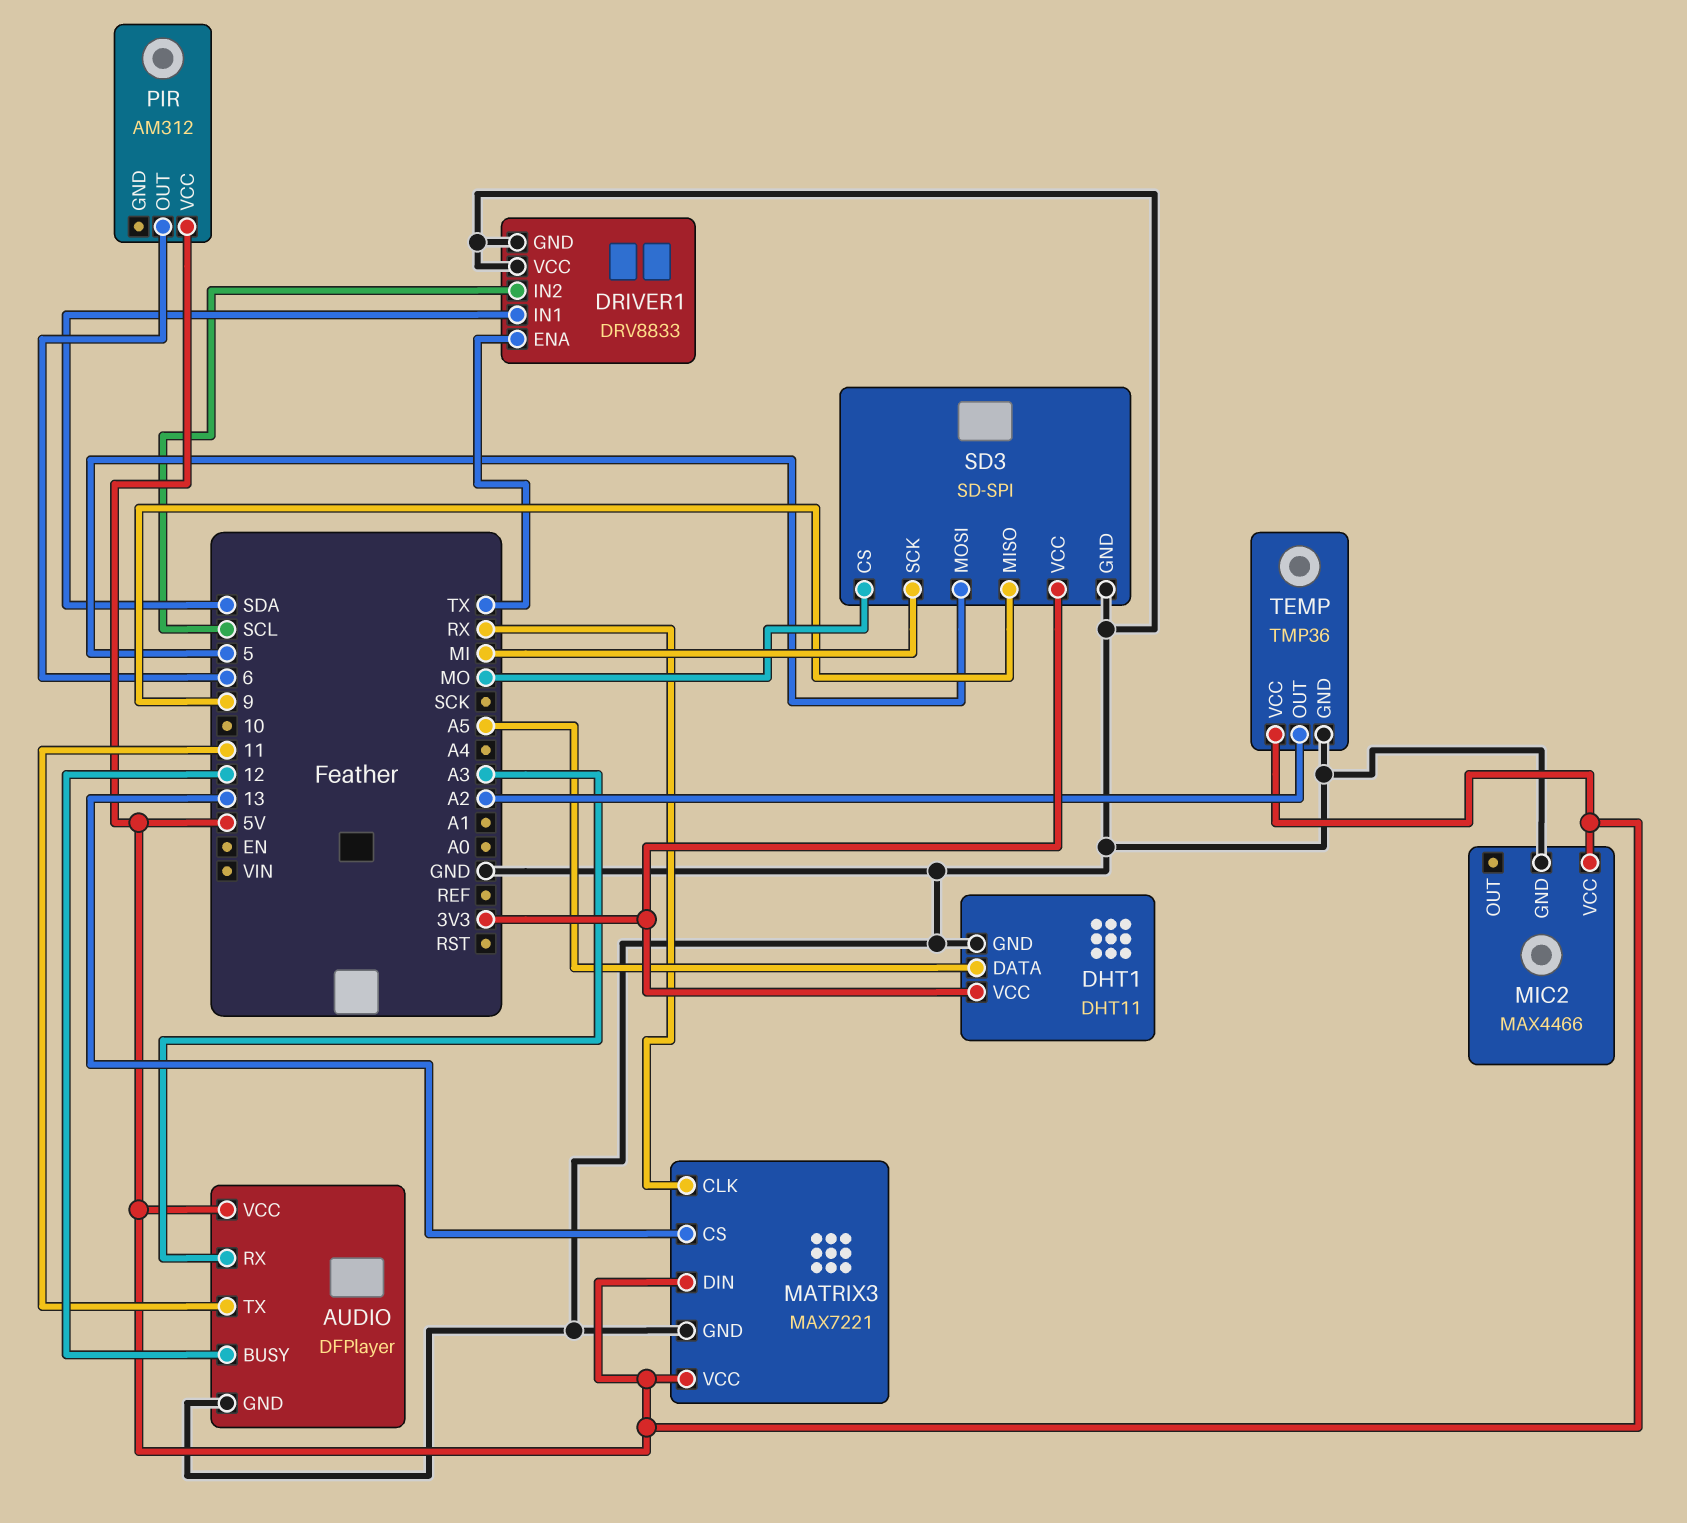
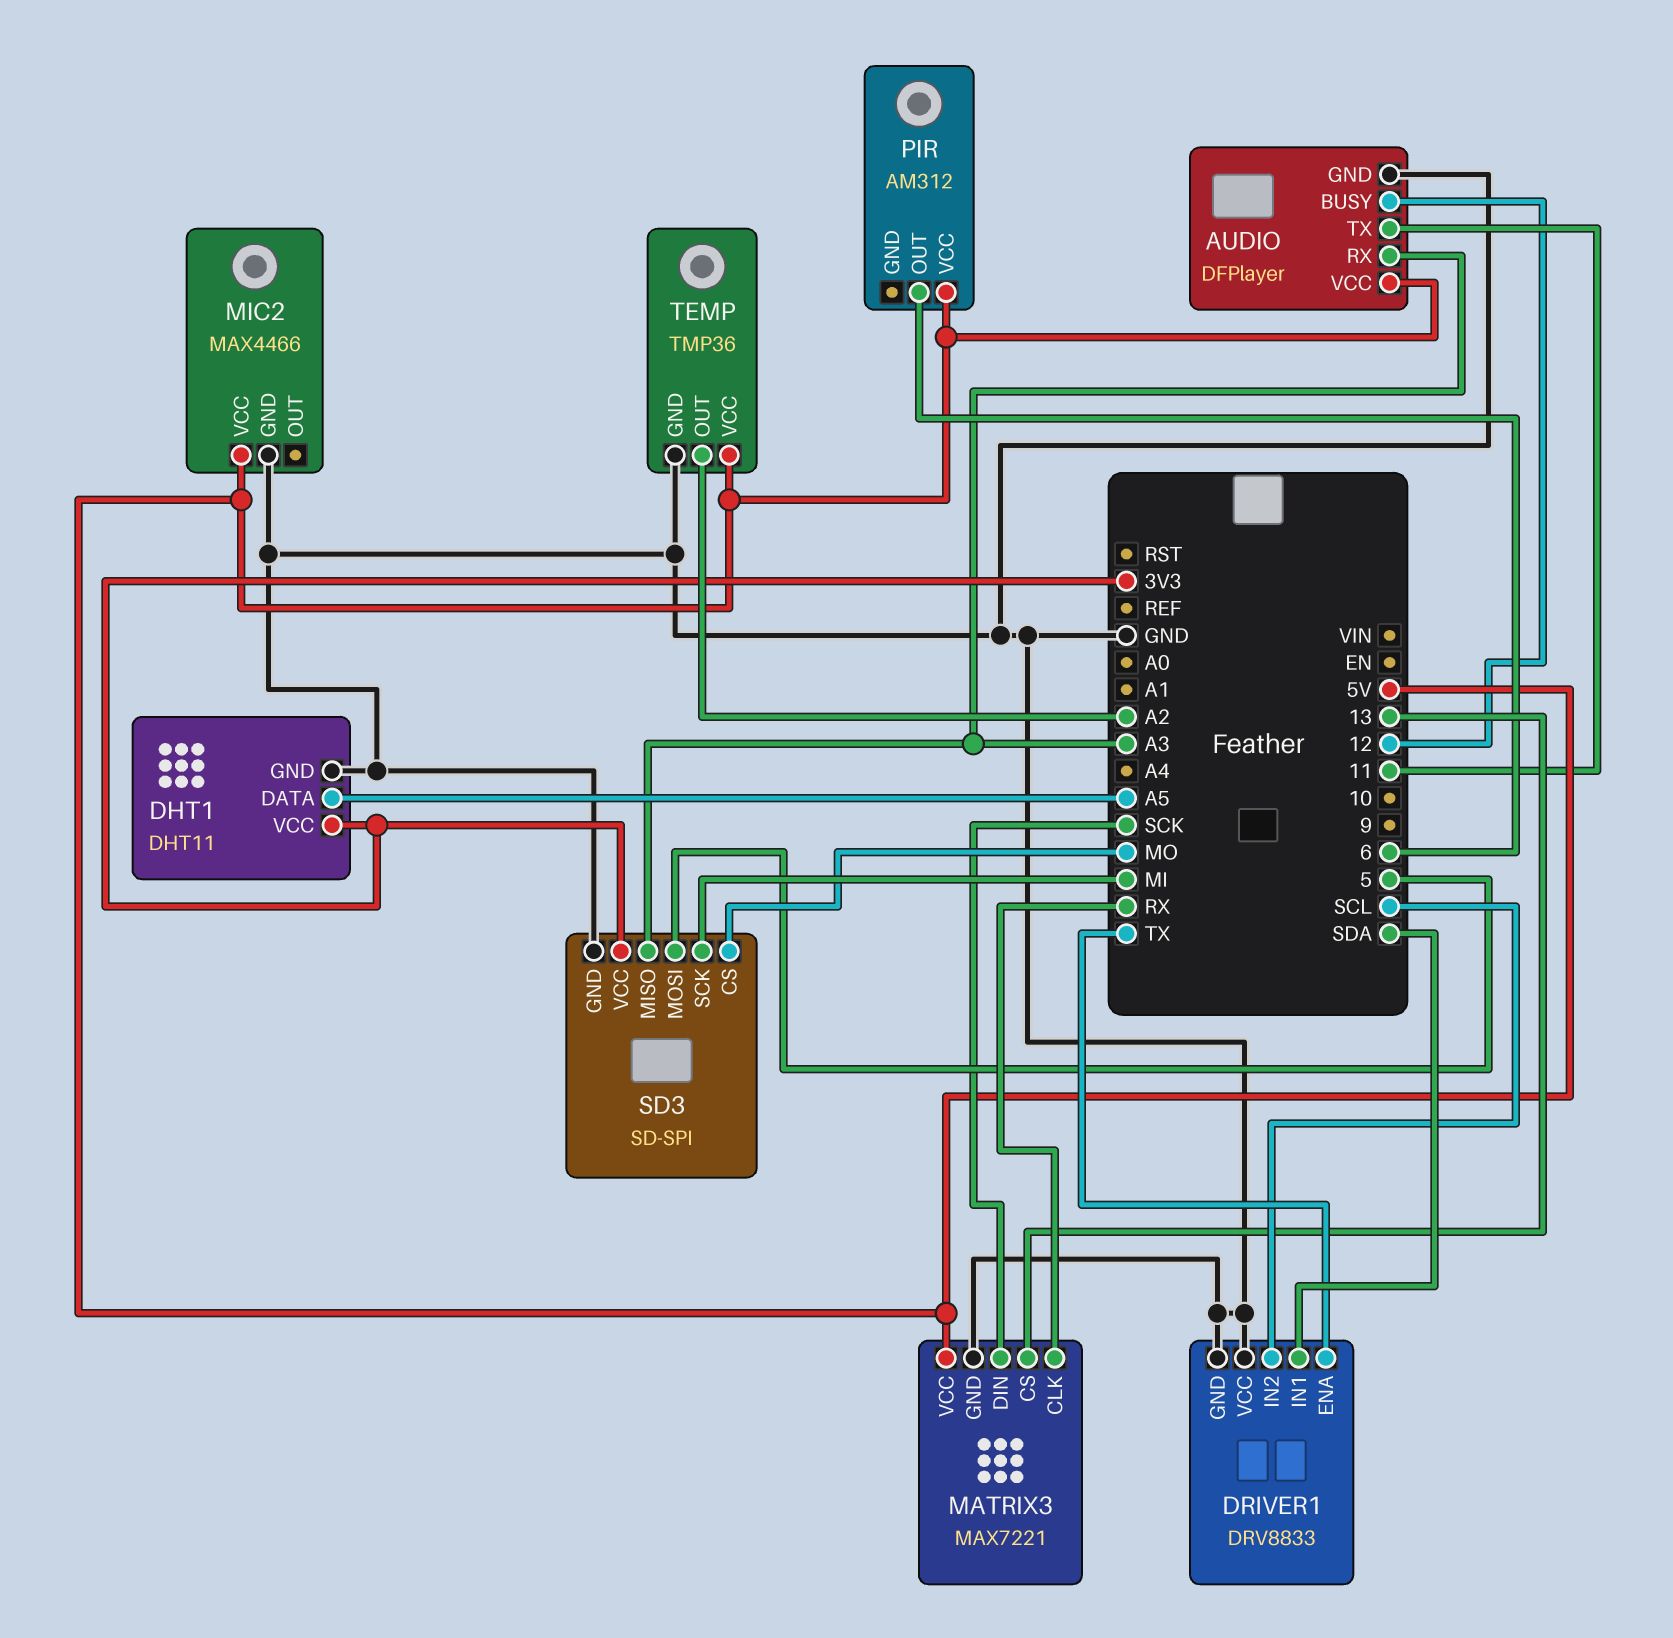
MATRIX3 pin DIN: 5V -> SCK
SD3 pin MISO: 9 -> A3

